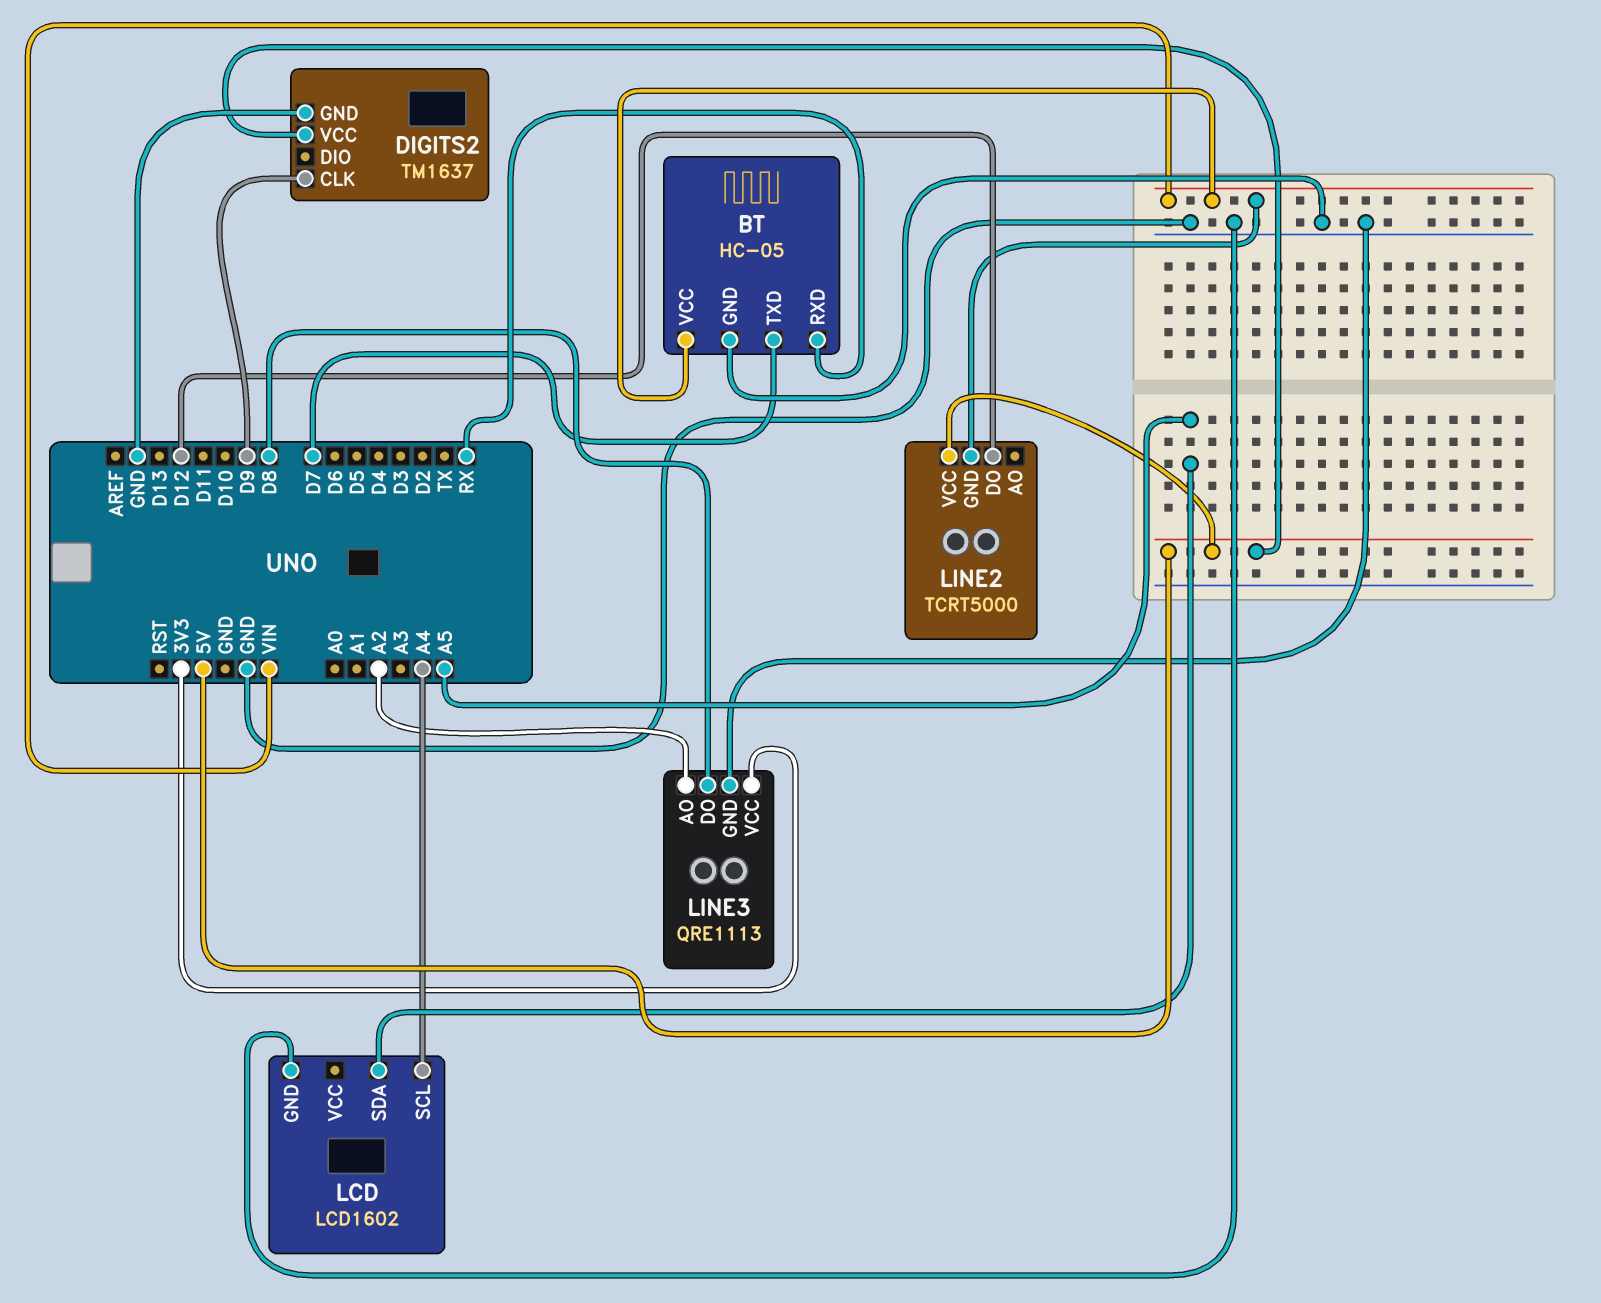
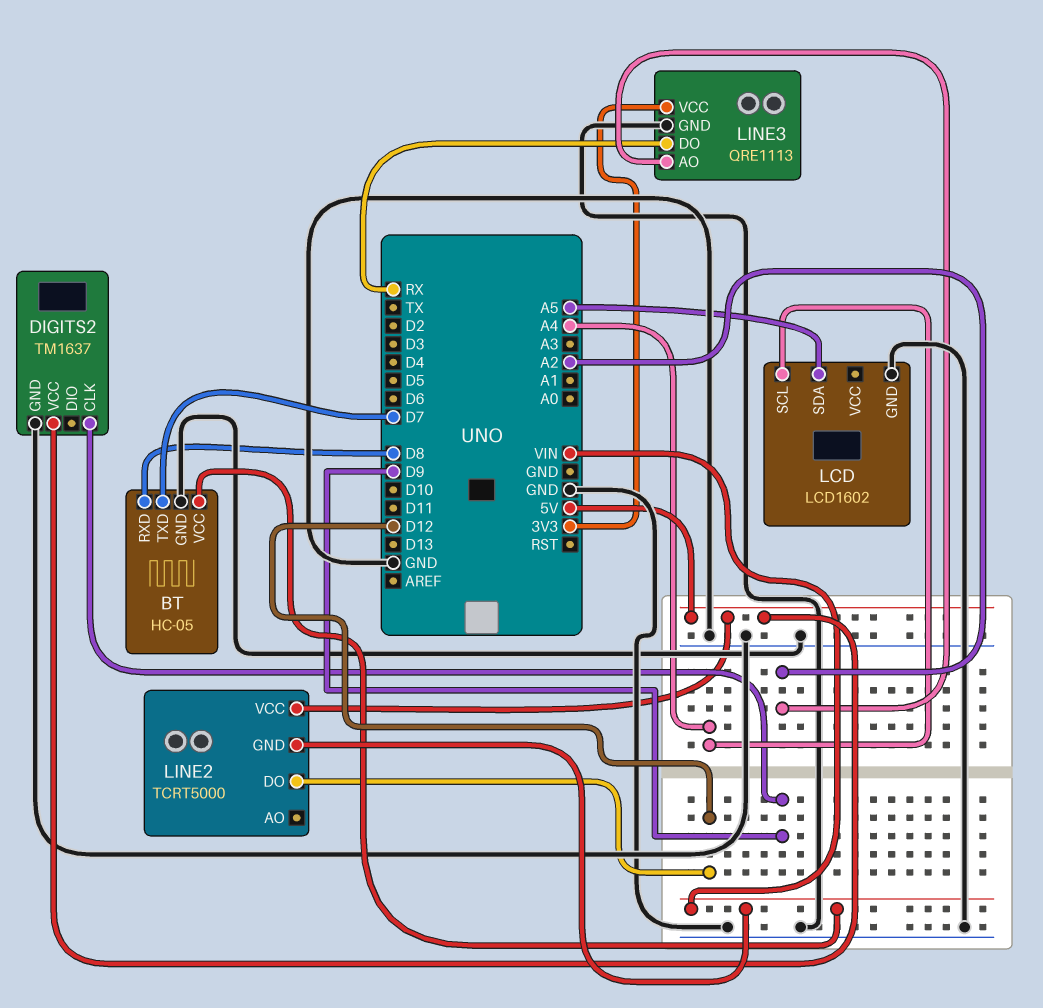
BT pin RXD: RX -> D8
LINE3 pin DO: D8 -> RX

